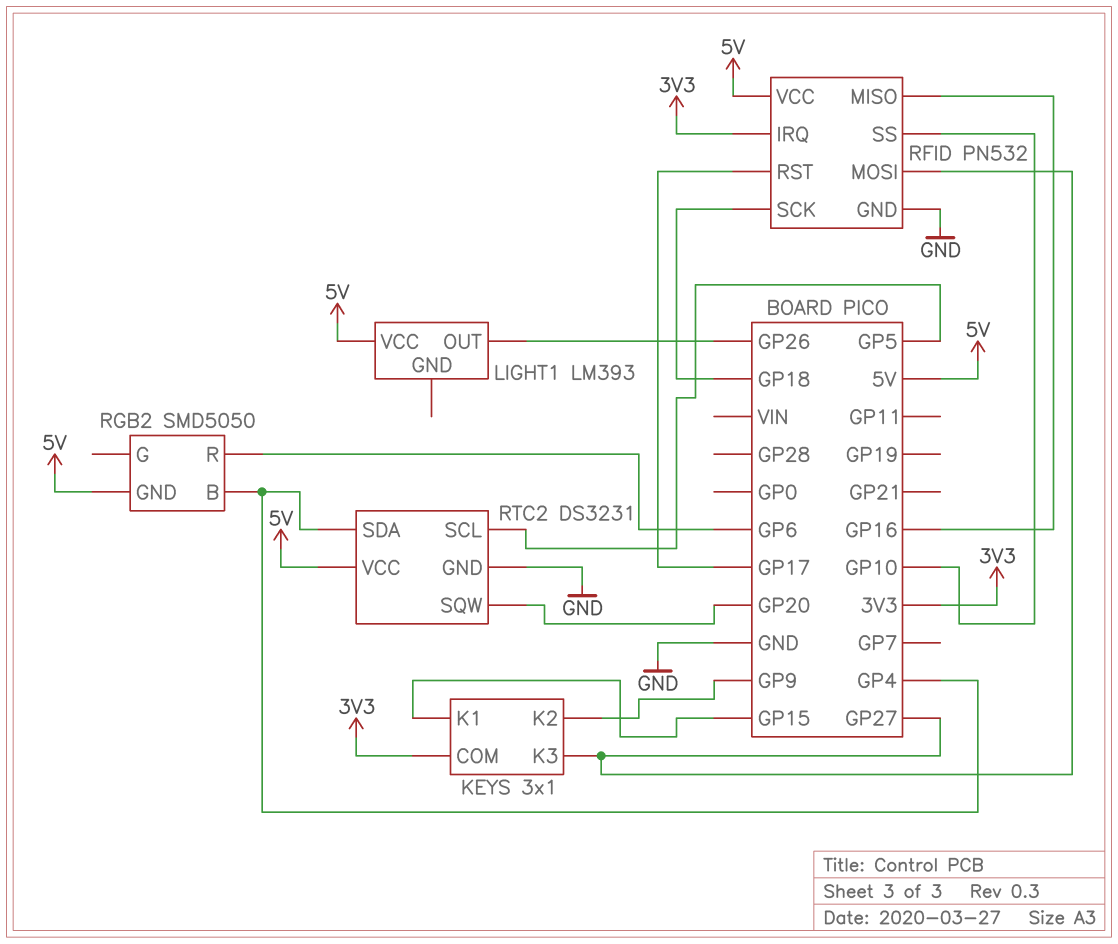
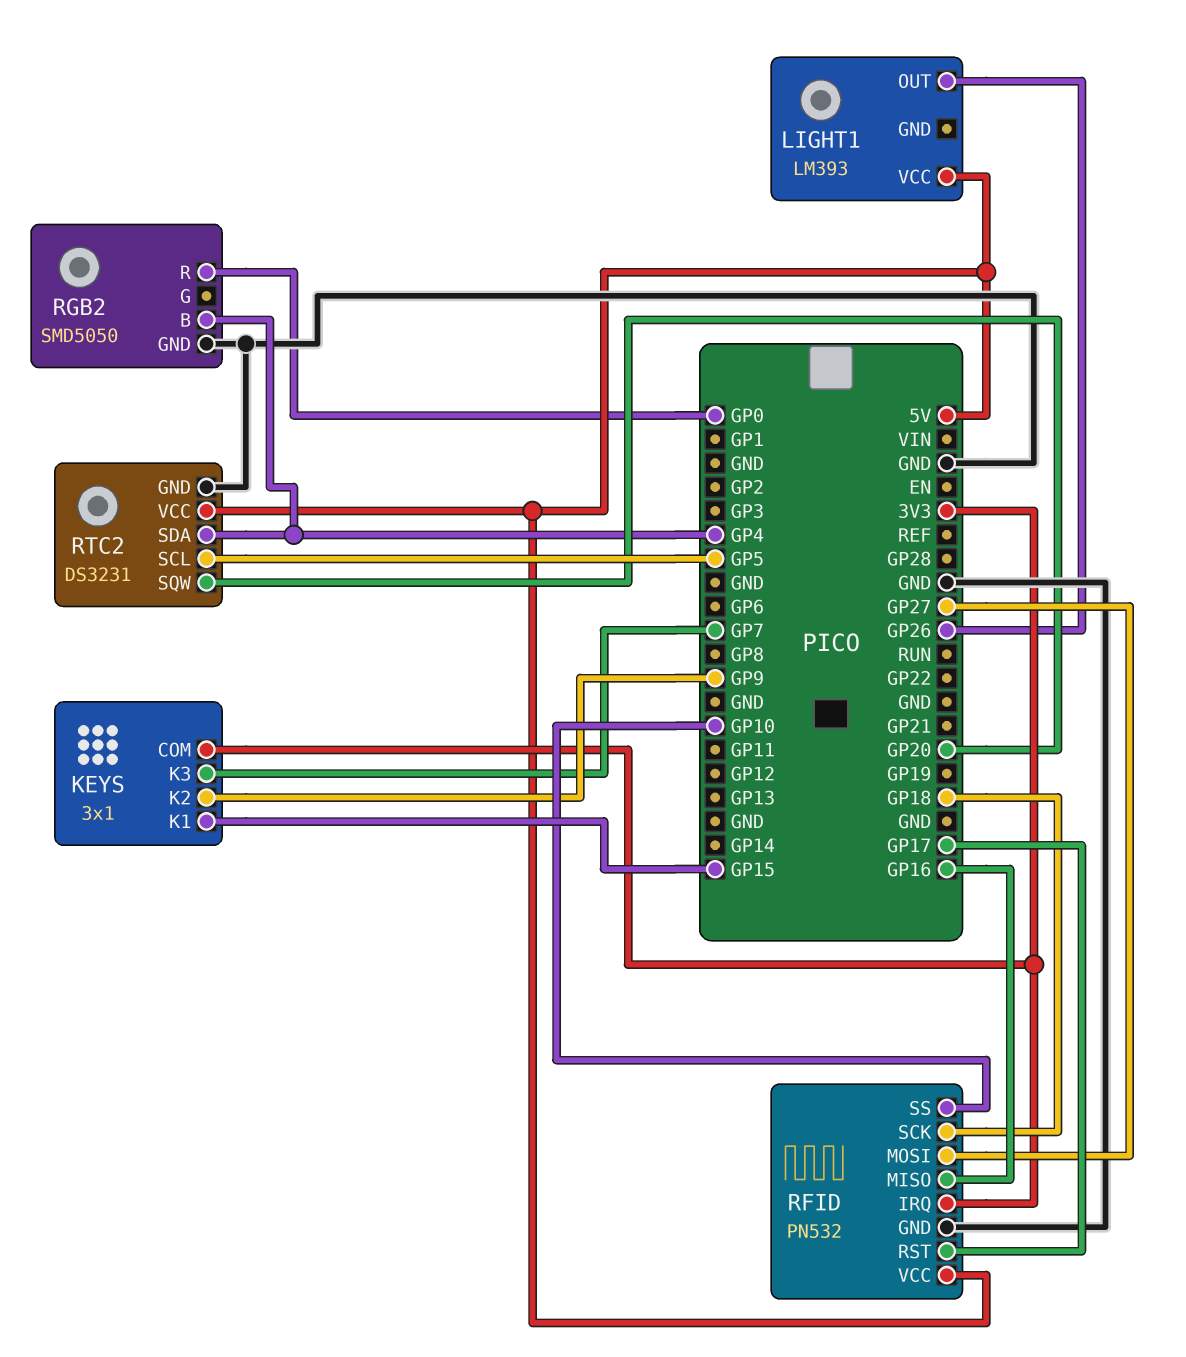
KEYS pin K3: GP27 -> GP7
RGB2 pin GND: 5V -> GND
RGB2 pin R: GP6 -> GP0

